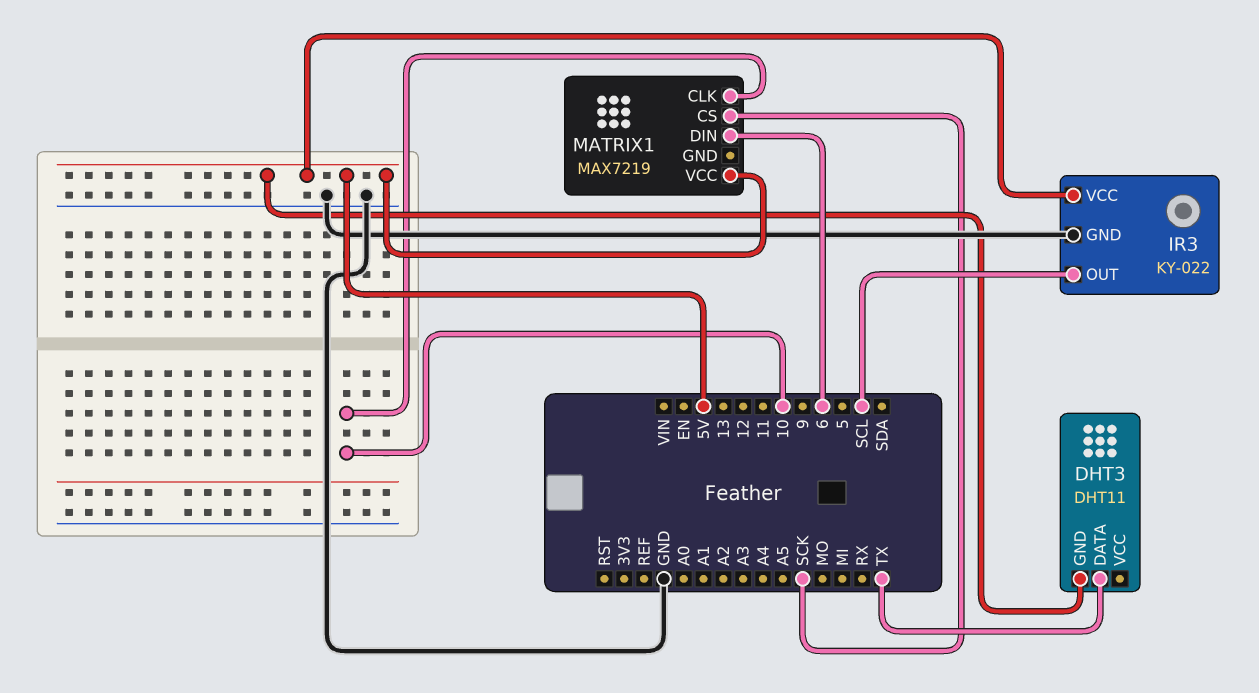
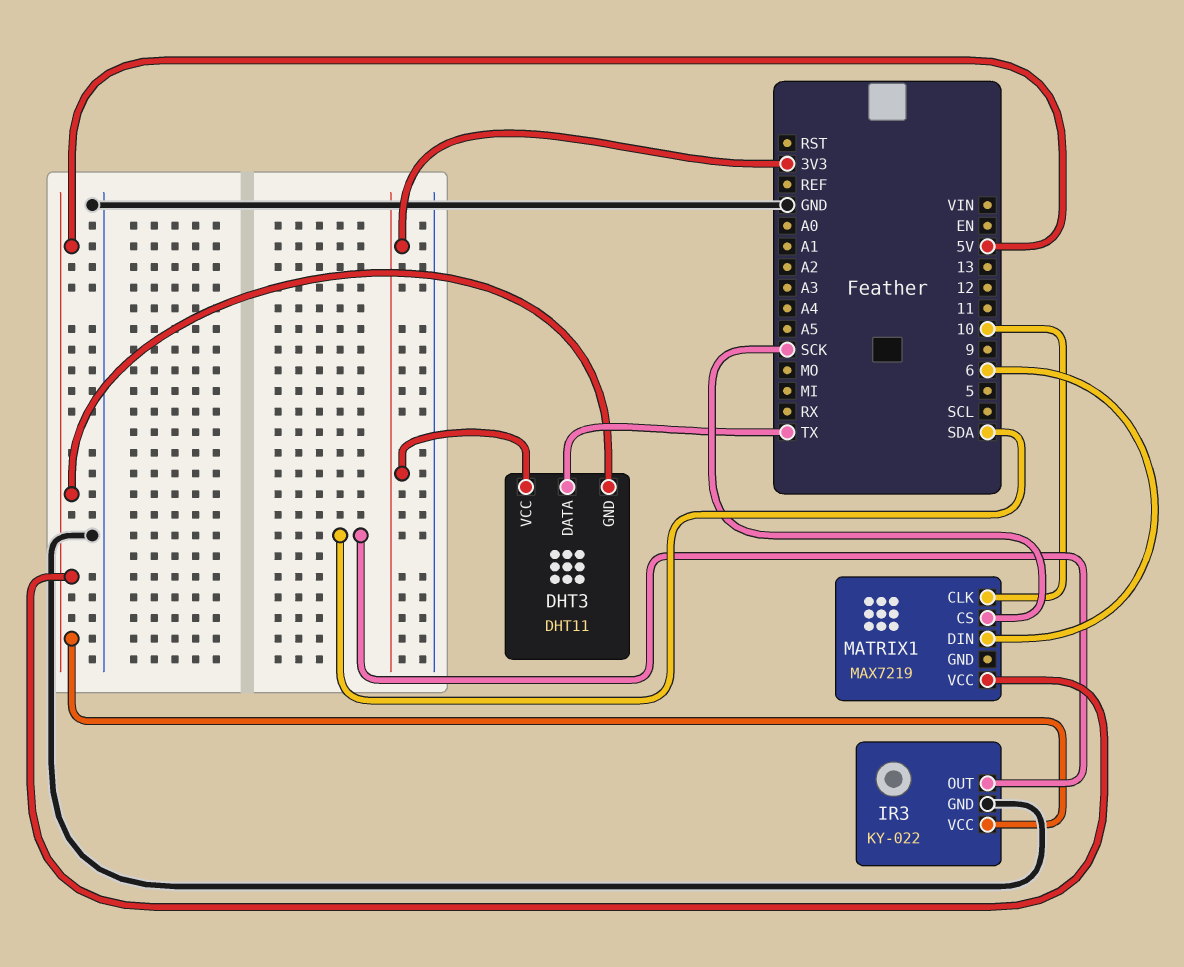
DHT3 pin VCC: none -> 3V3
IR3 pin OUT: SCL -> SDA

